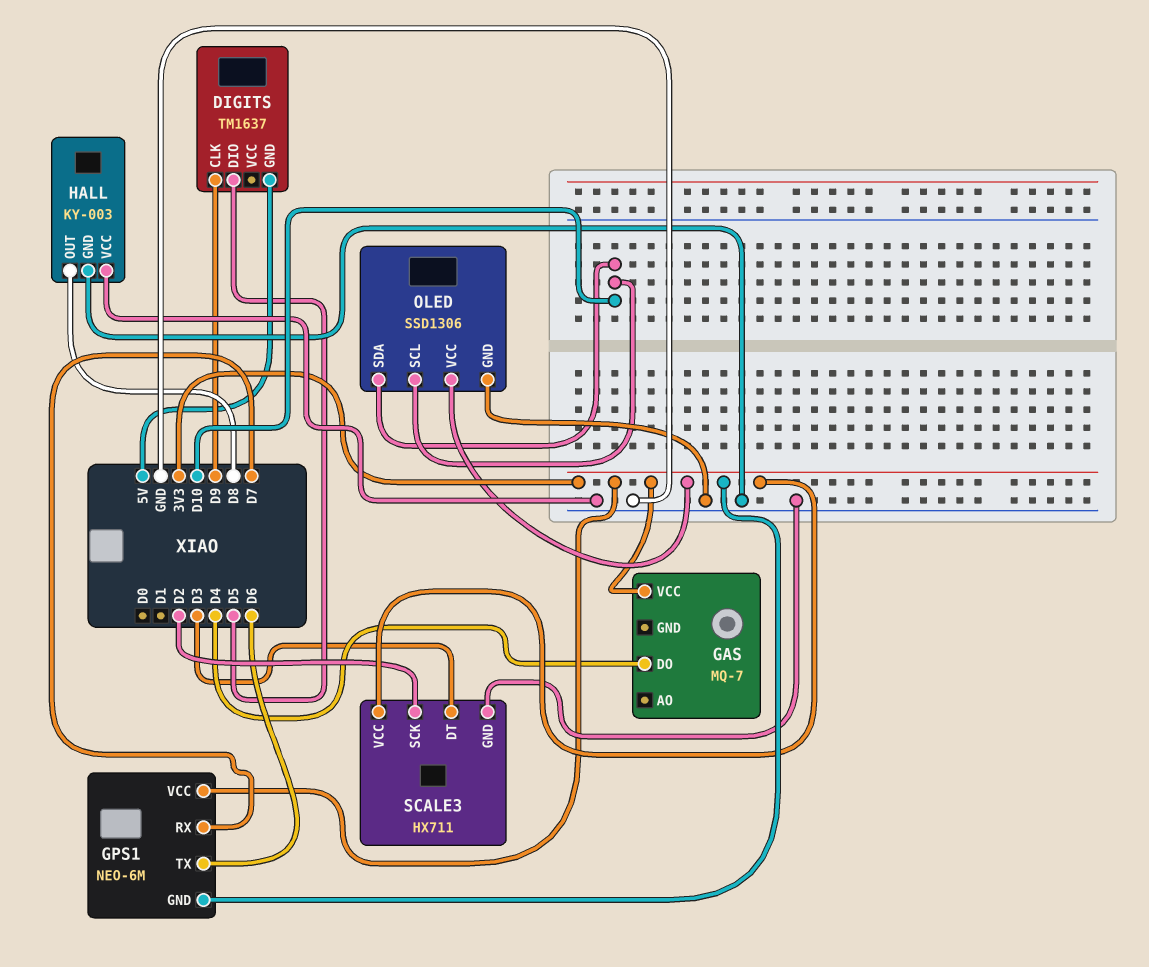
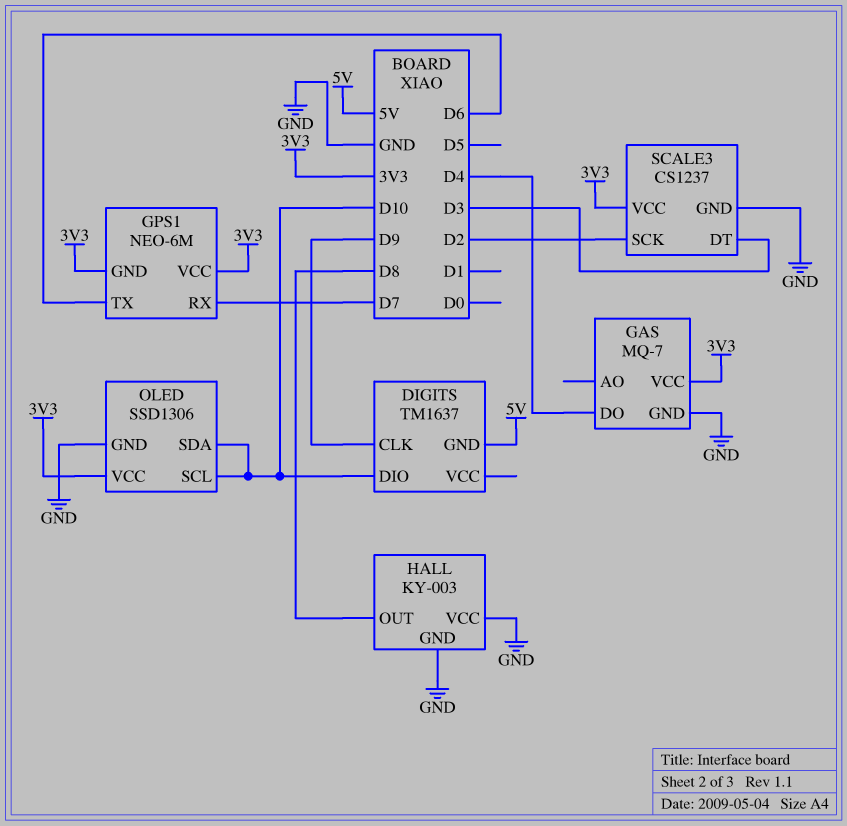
DIGITS pin DIO: D5 -> D10
GAS pin GND: none -> GND
SCALE3: HX711 -> CS1237

